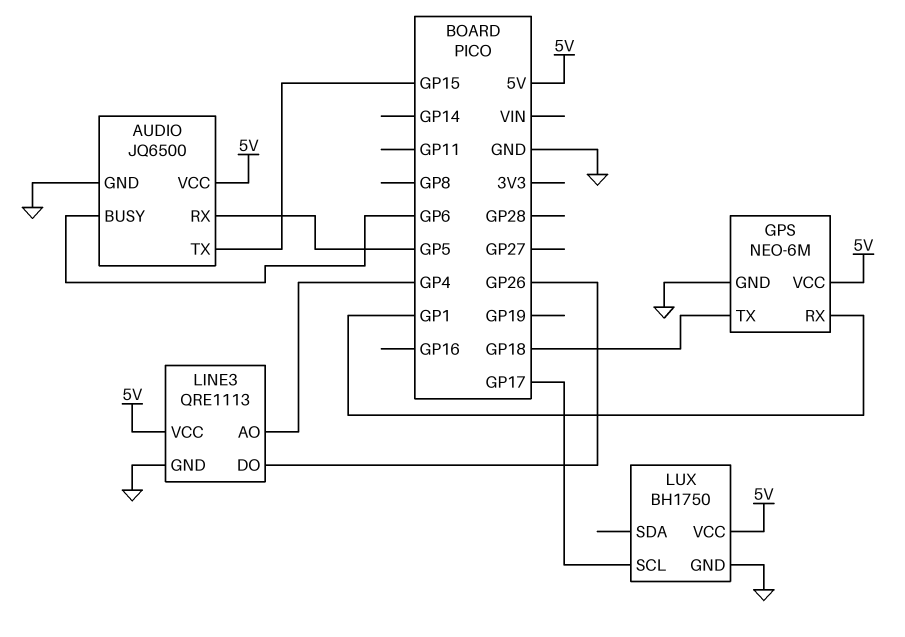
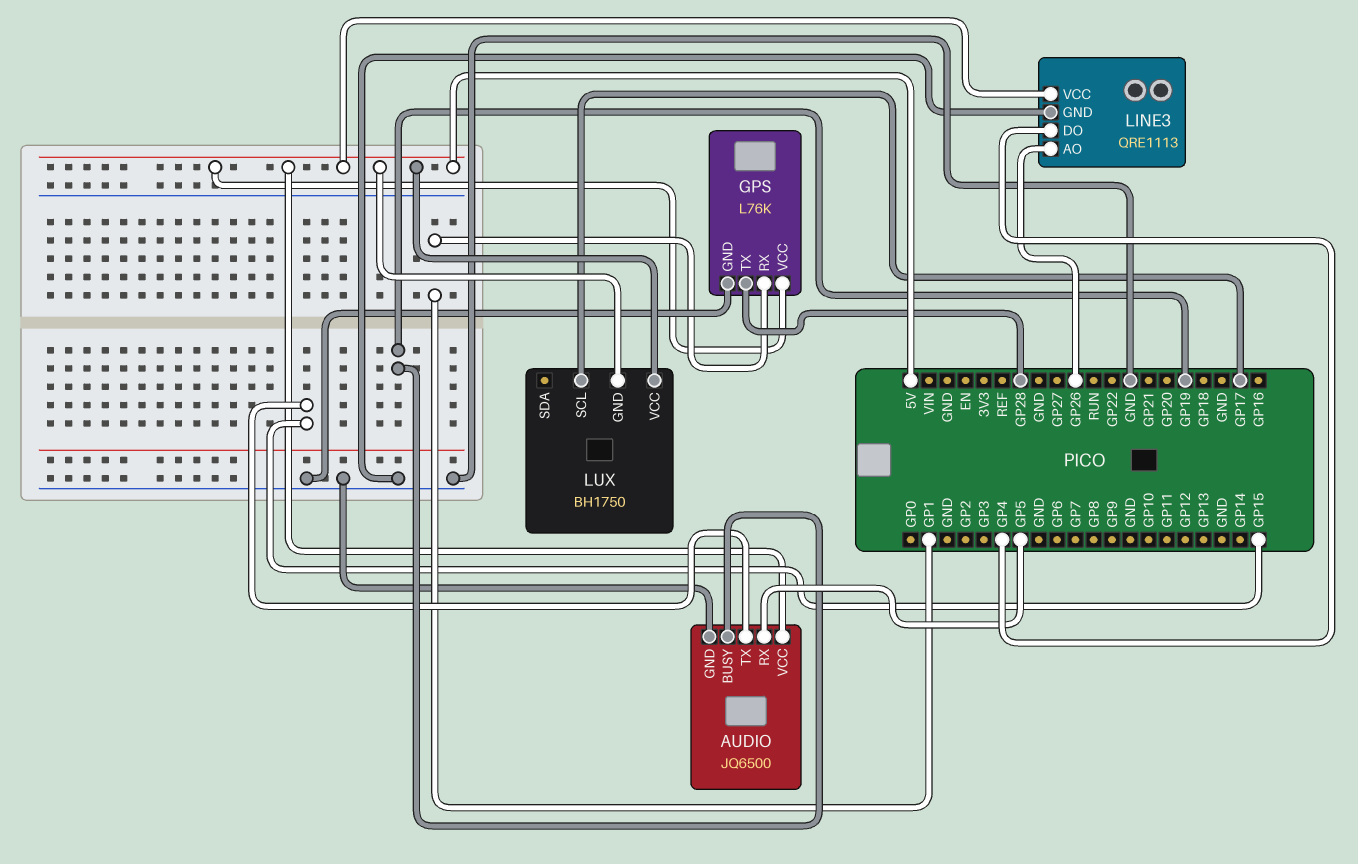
AUDIO pin BUSY: GP6 -> GP19
GPS: NEO-6M -> L76K
GPS pin TX: GP18 -> GP28
LINE3 pin AO: GP4 -> GP26
LINE3 pin DO: GP26 -> GP4
LUX pin GND: GND -> 5V

